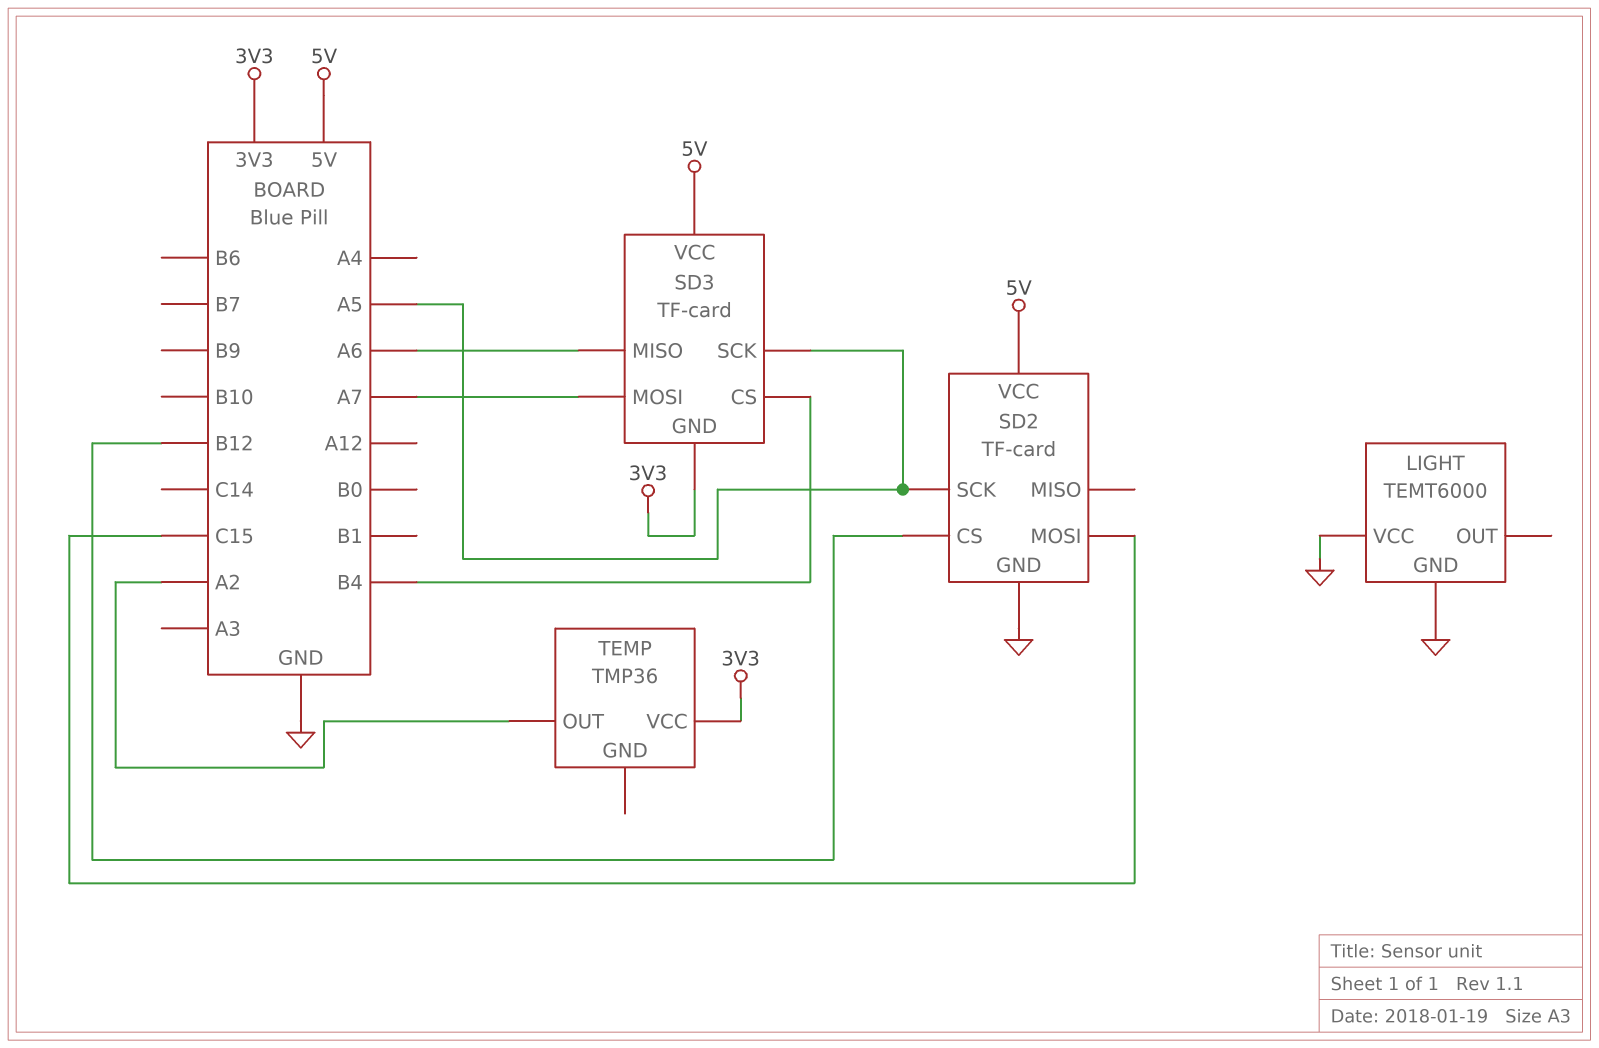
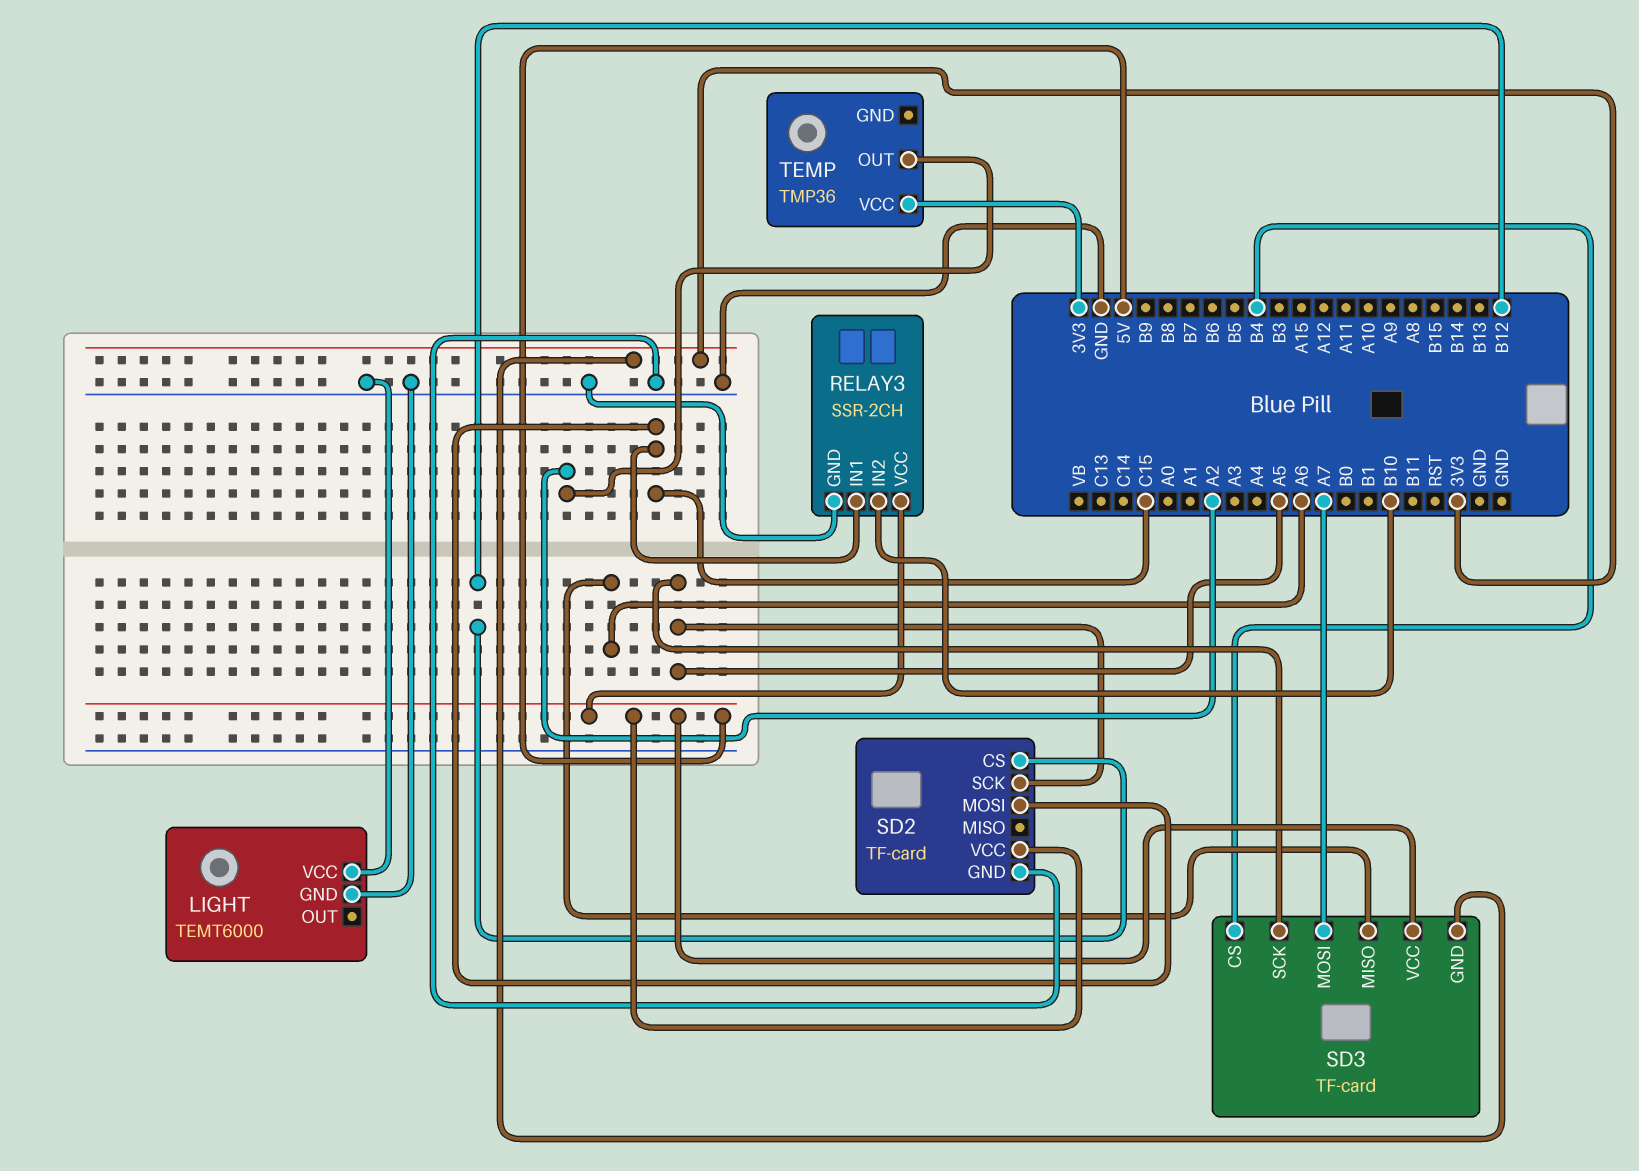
RELAY3: none -> SSR-2CH
RELAY3 pin GND: none -> GND
RELAY3 pin IN1: none -> C15
RELAY3 pin IN2: none -> B10
RELAY3 pin VCC: none -> 5V

